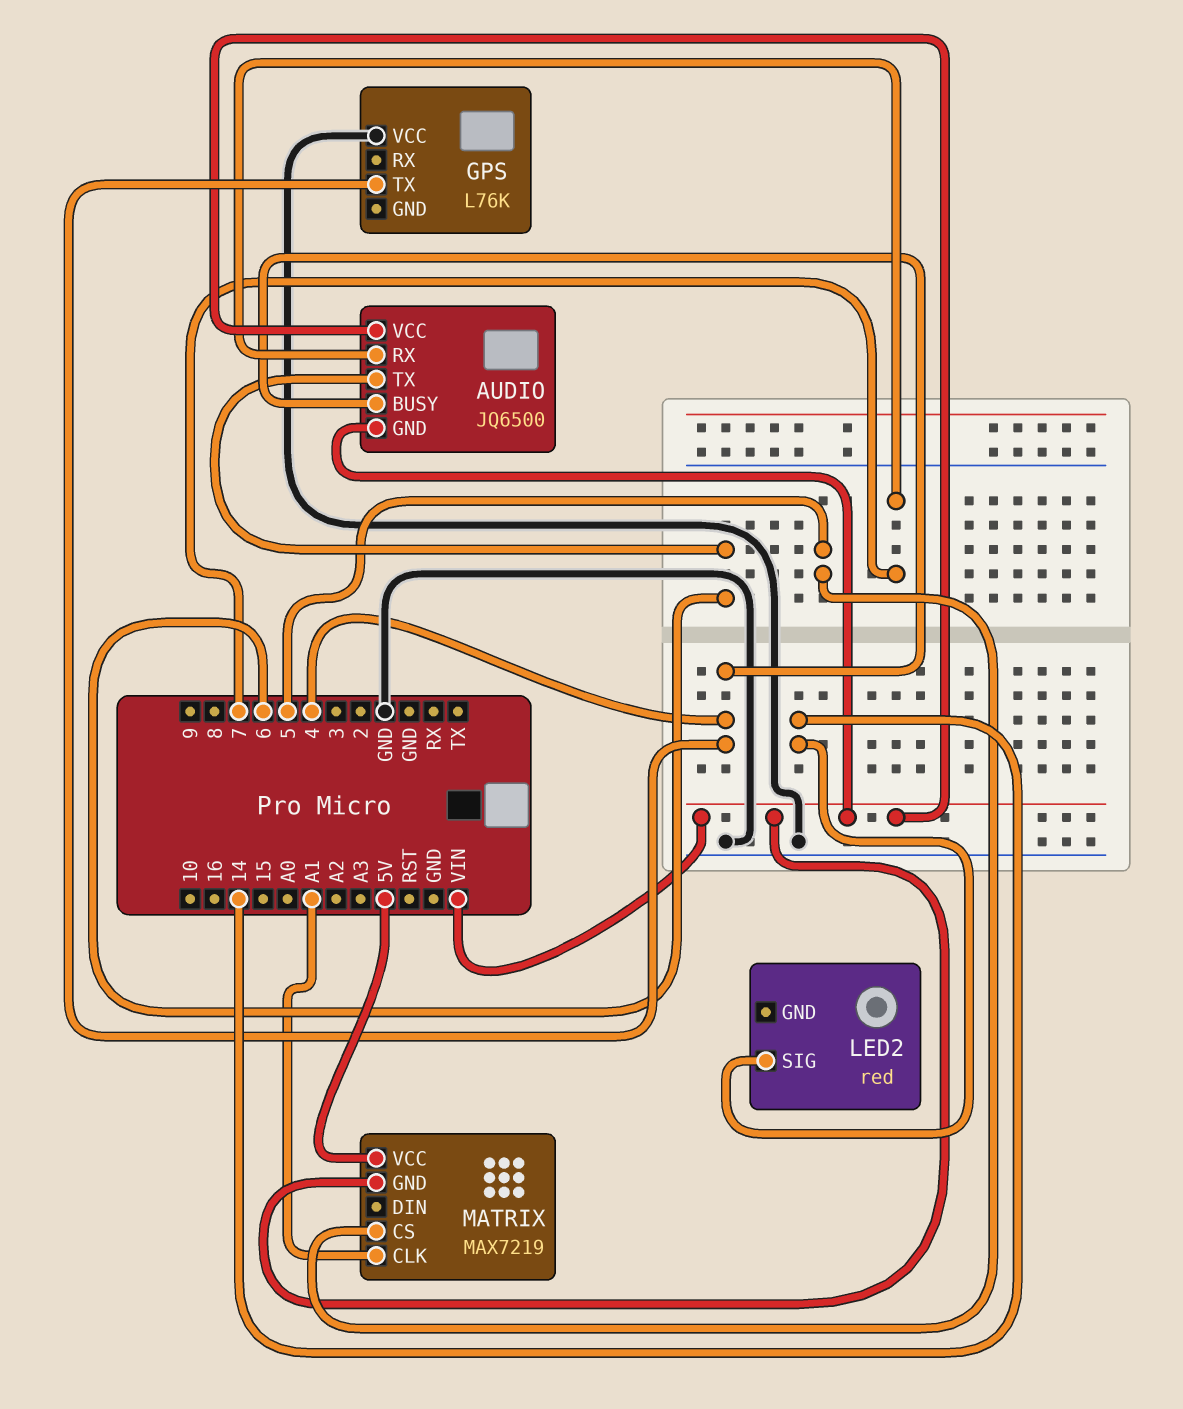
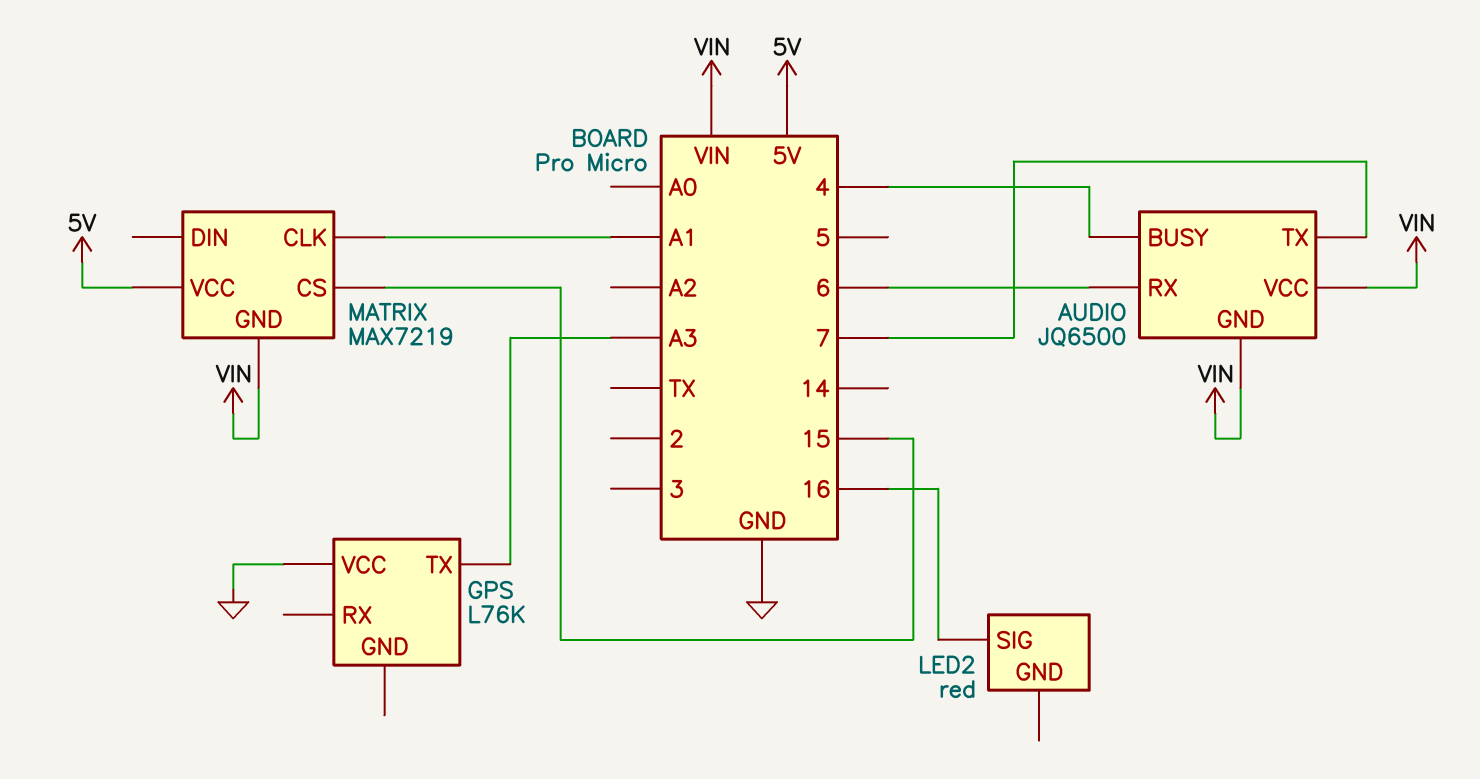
AUDIO pin RX: 7 -> 6
AUDIO pin TX: 6 -> 7
GPS pin TX: 4 -> A3
LED2 pin SIG: 14 -> 16
MATRIX pin CS: 5 -> 15

